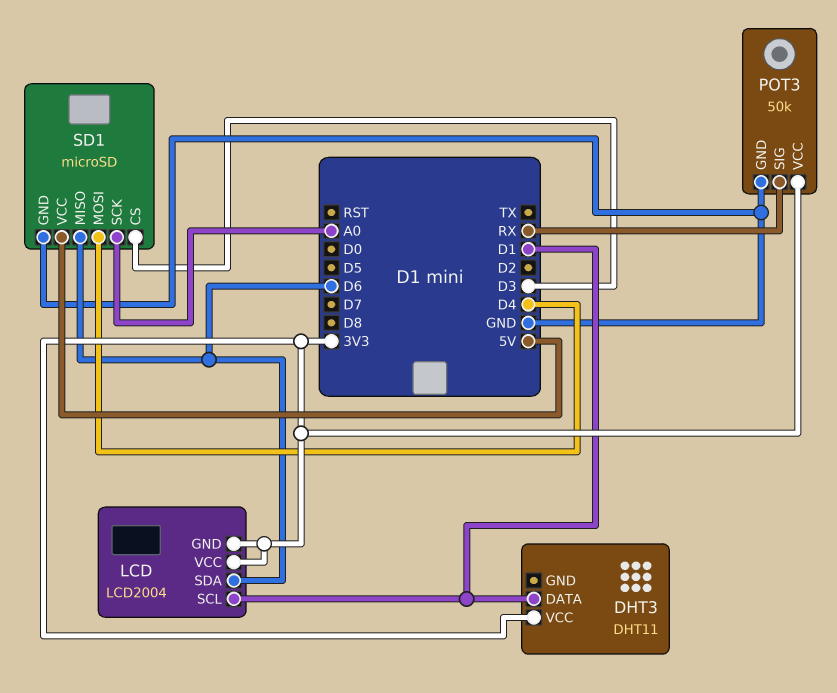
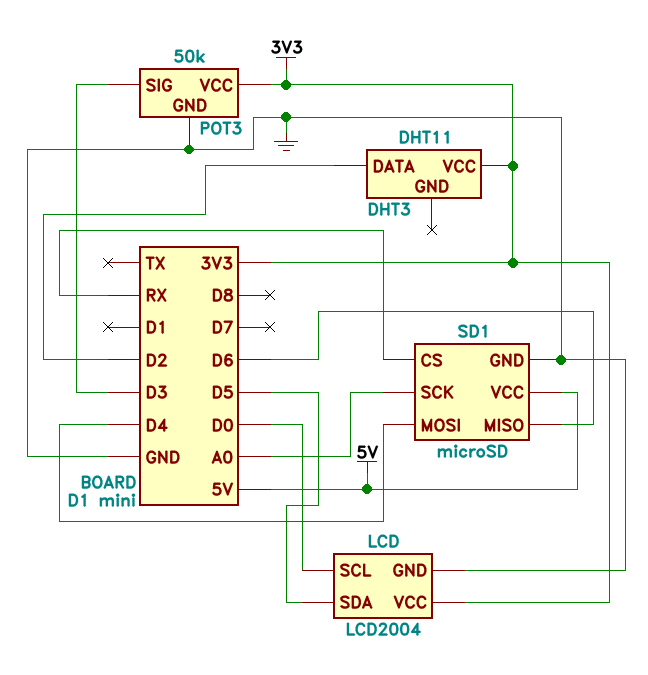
DHT3 pin DATA: D1 -> D2
LCD pin GND: 3V3 -> GND
LCD pin SCL: D1 -> D0
LCD pin SDA: D6 -> D5
POT3 pin SIG: RX -> D3
SD1 pin CS: D3 -> RX

